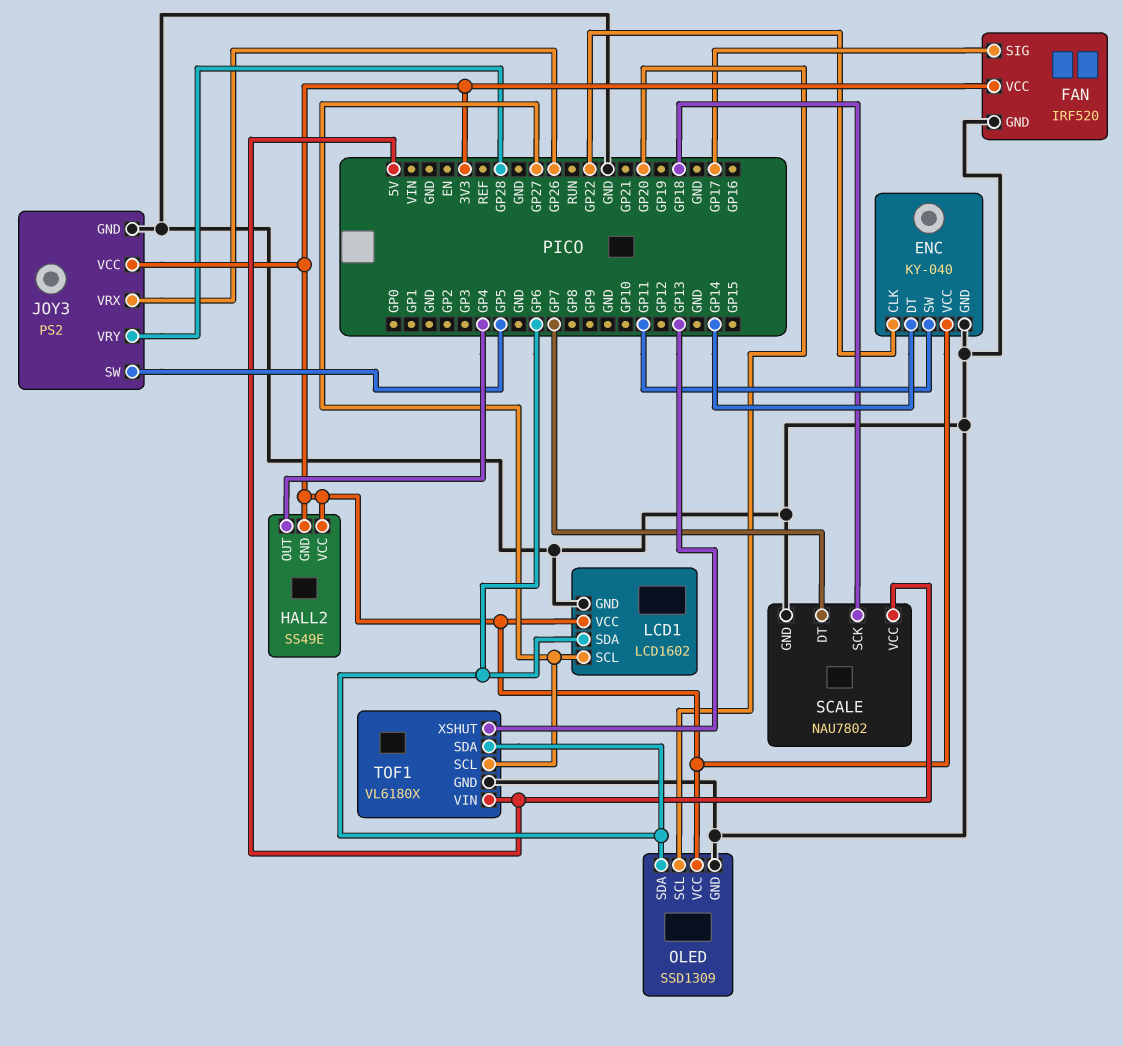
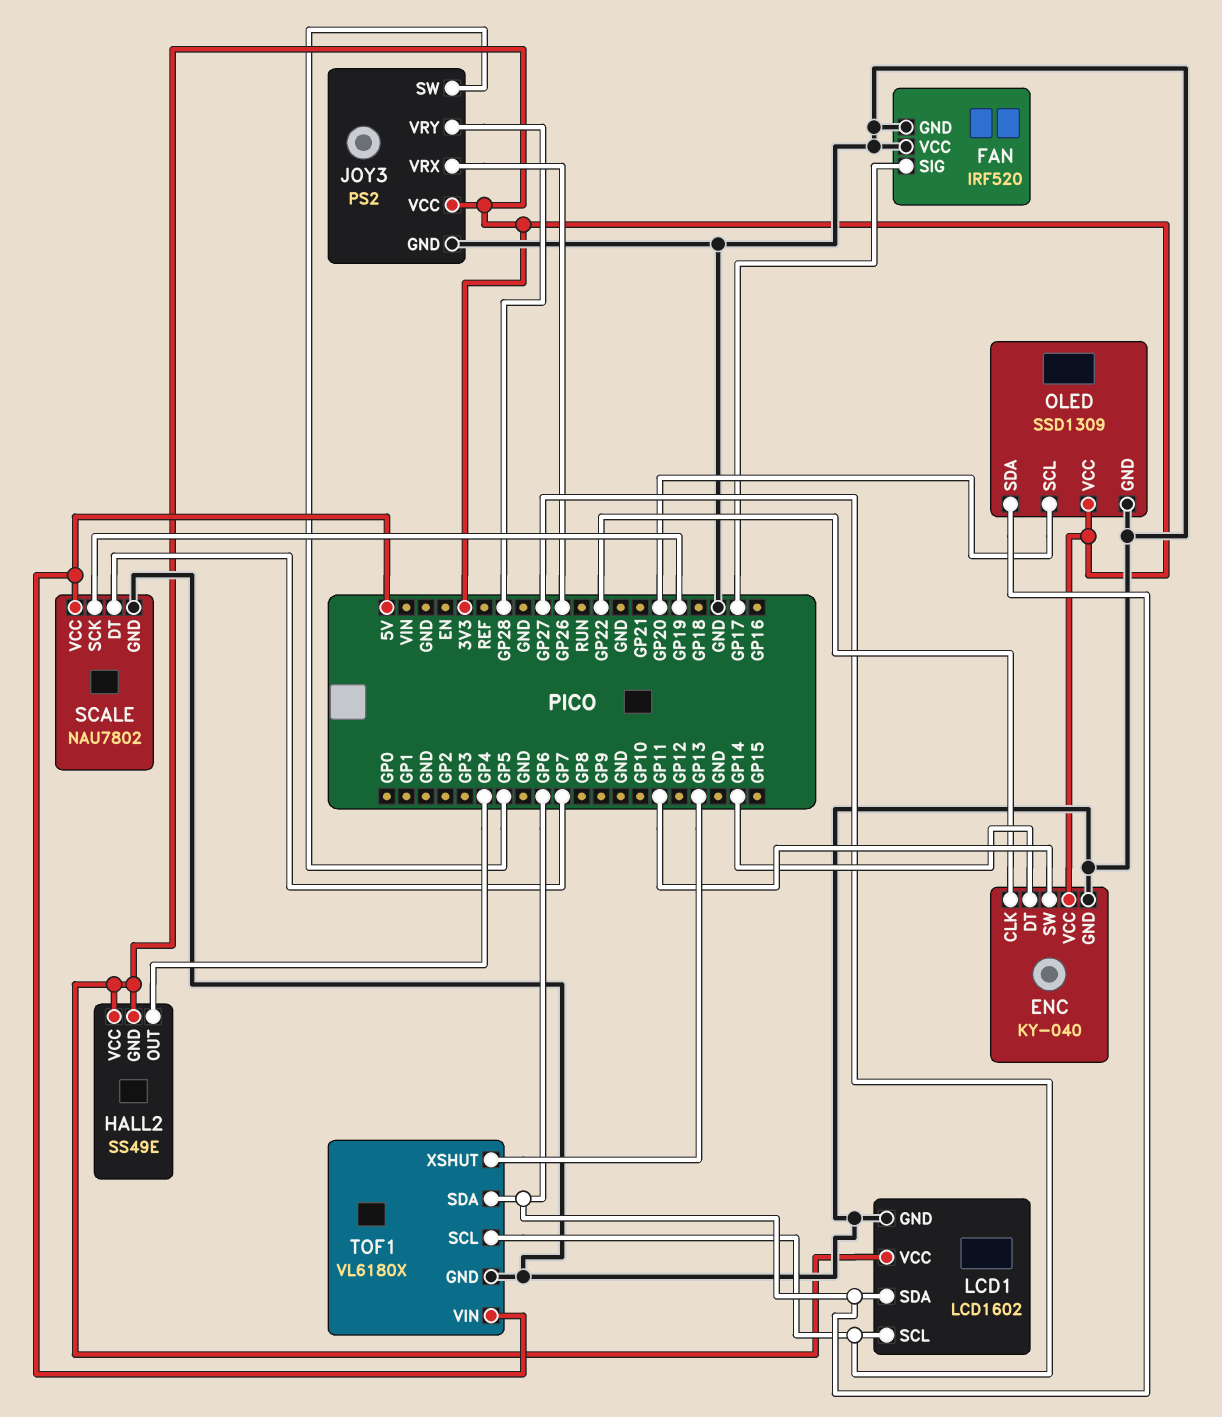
FAN pin VCC: 3V3 -> GND
SCALE pin SCK: GP18 -> GP19

